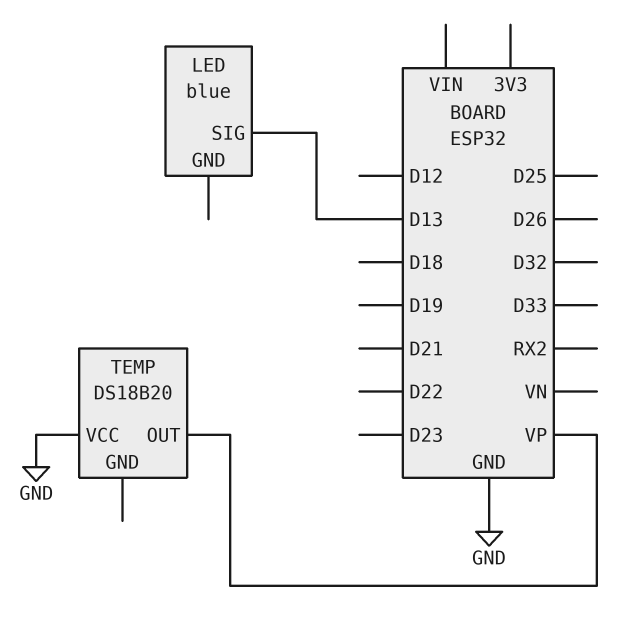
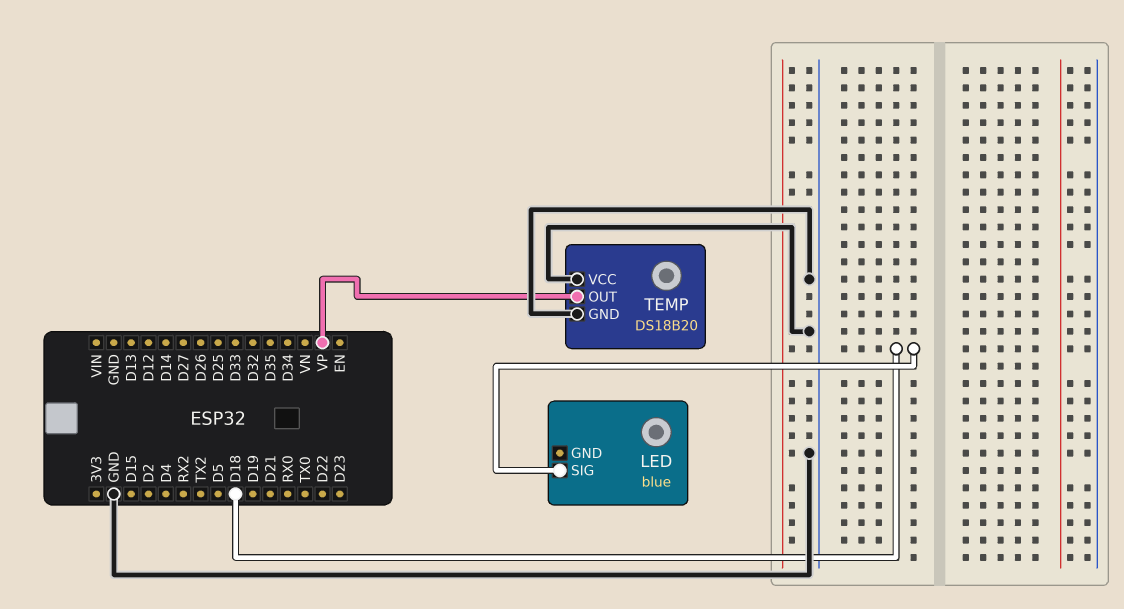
LED pin SIG: D13 -> D18
TEMP pin GND: none -> GND

